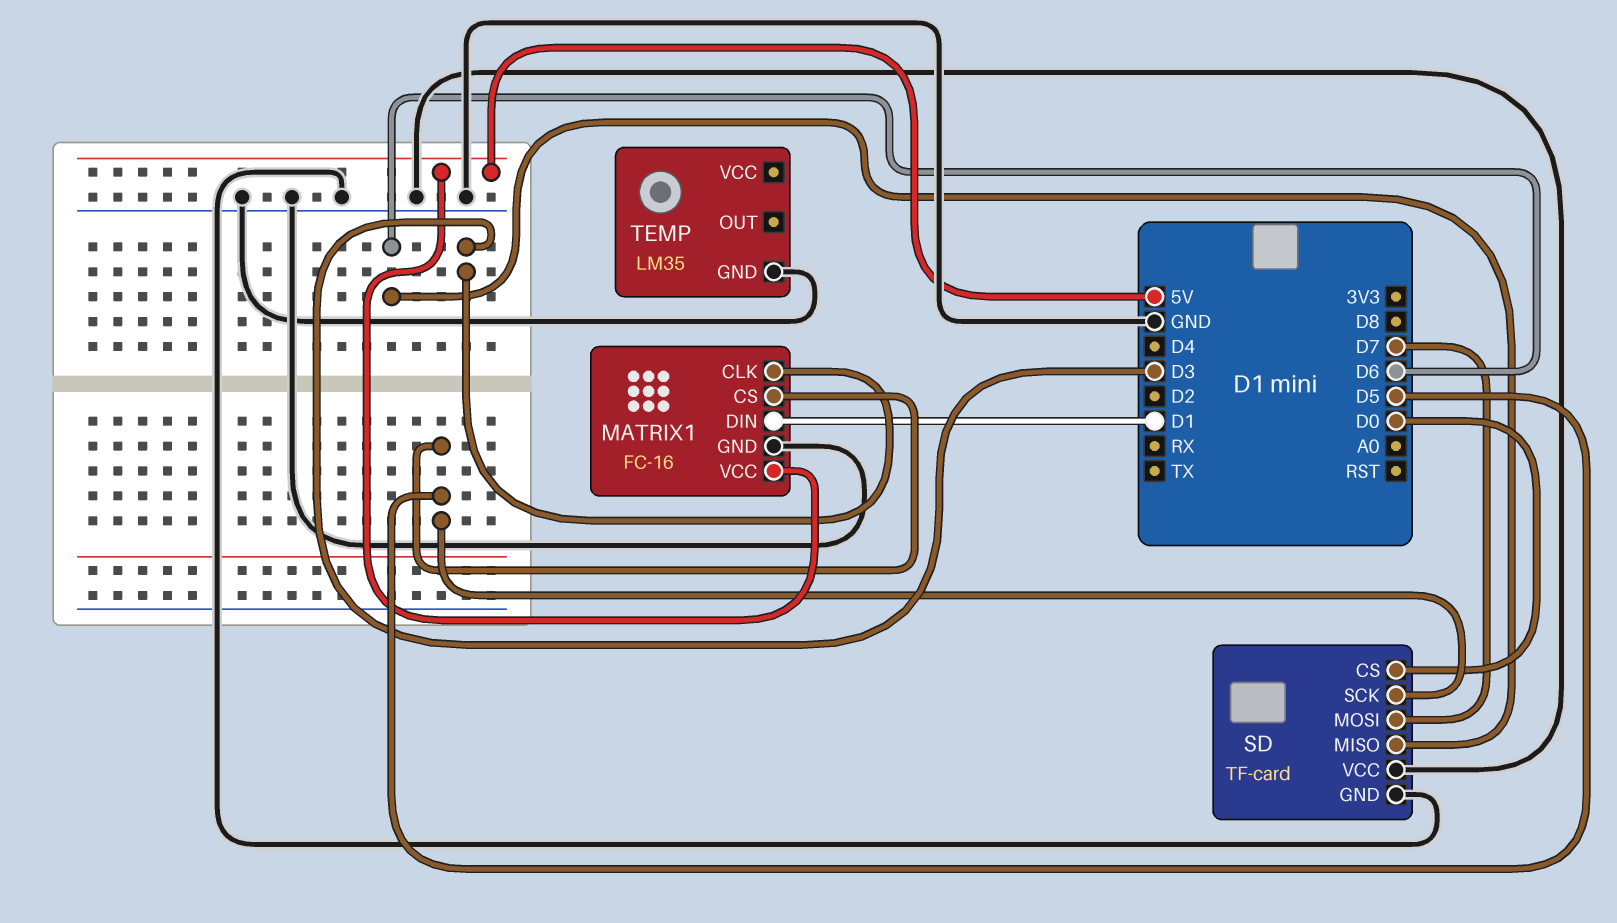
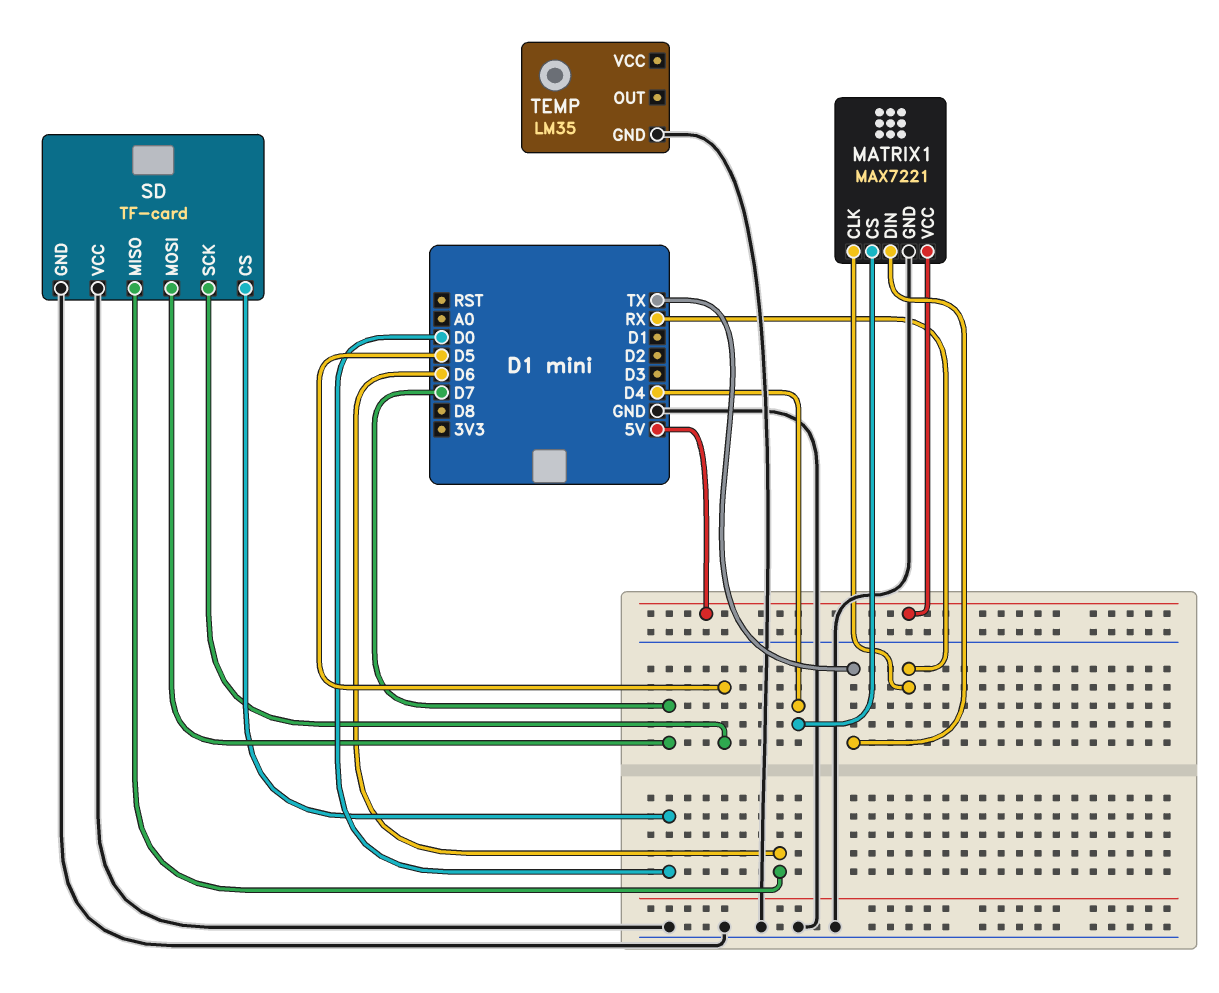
MATRIX1: FC-16 -> MAX7221
MATRIX1 pin CLK: D3 -> RX
MATRIX1 pin CS: D5 -> D4
MATRIX1 pin DIN: D1 -> TX

